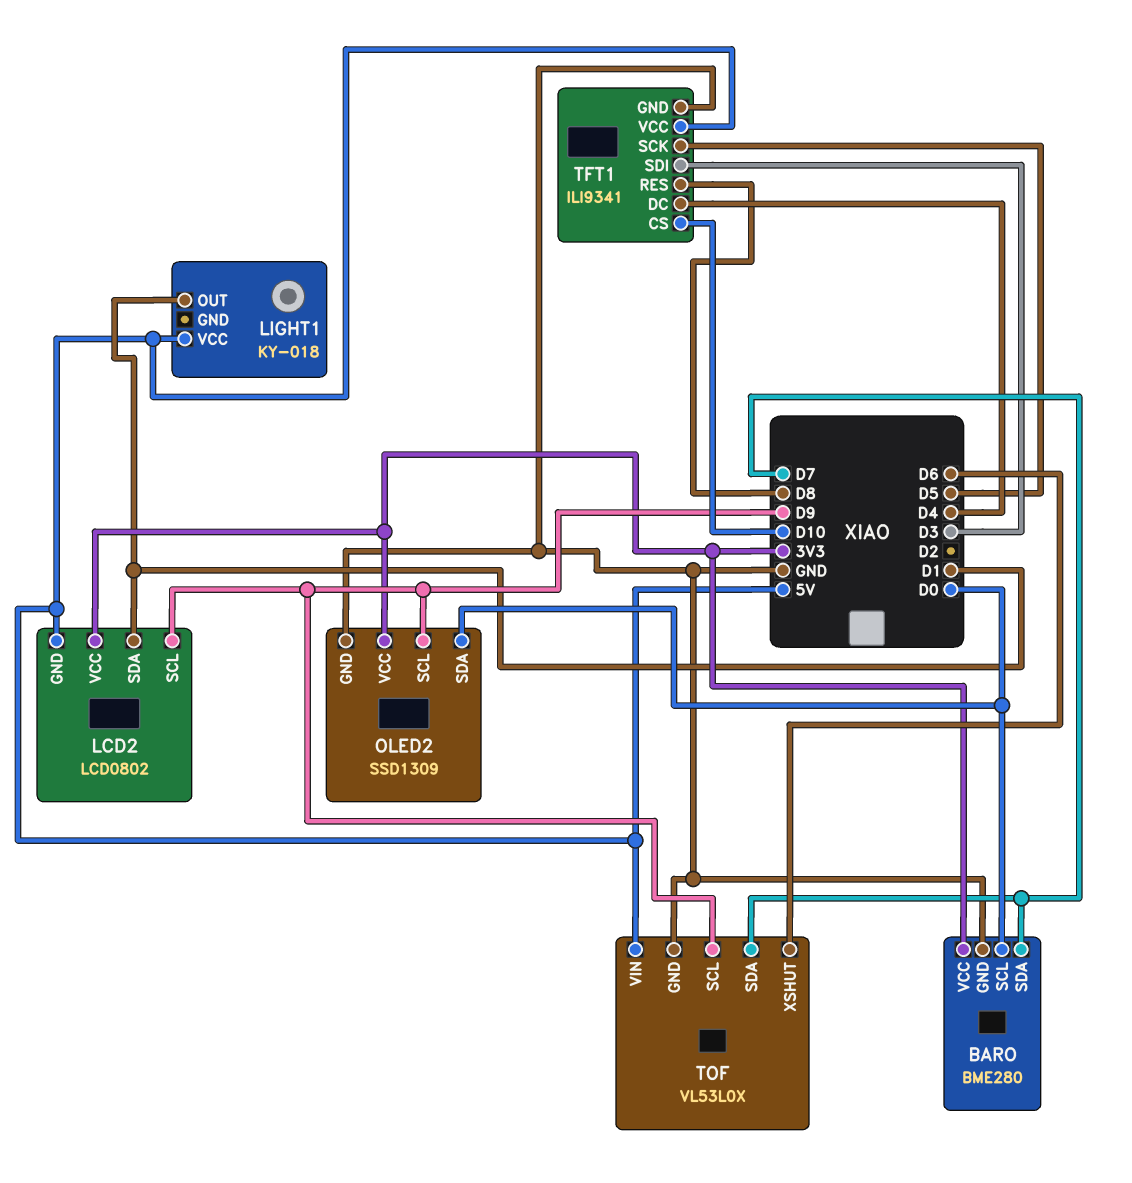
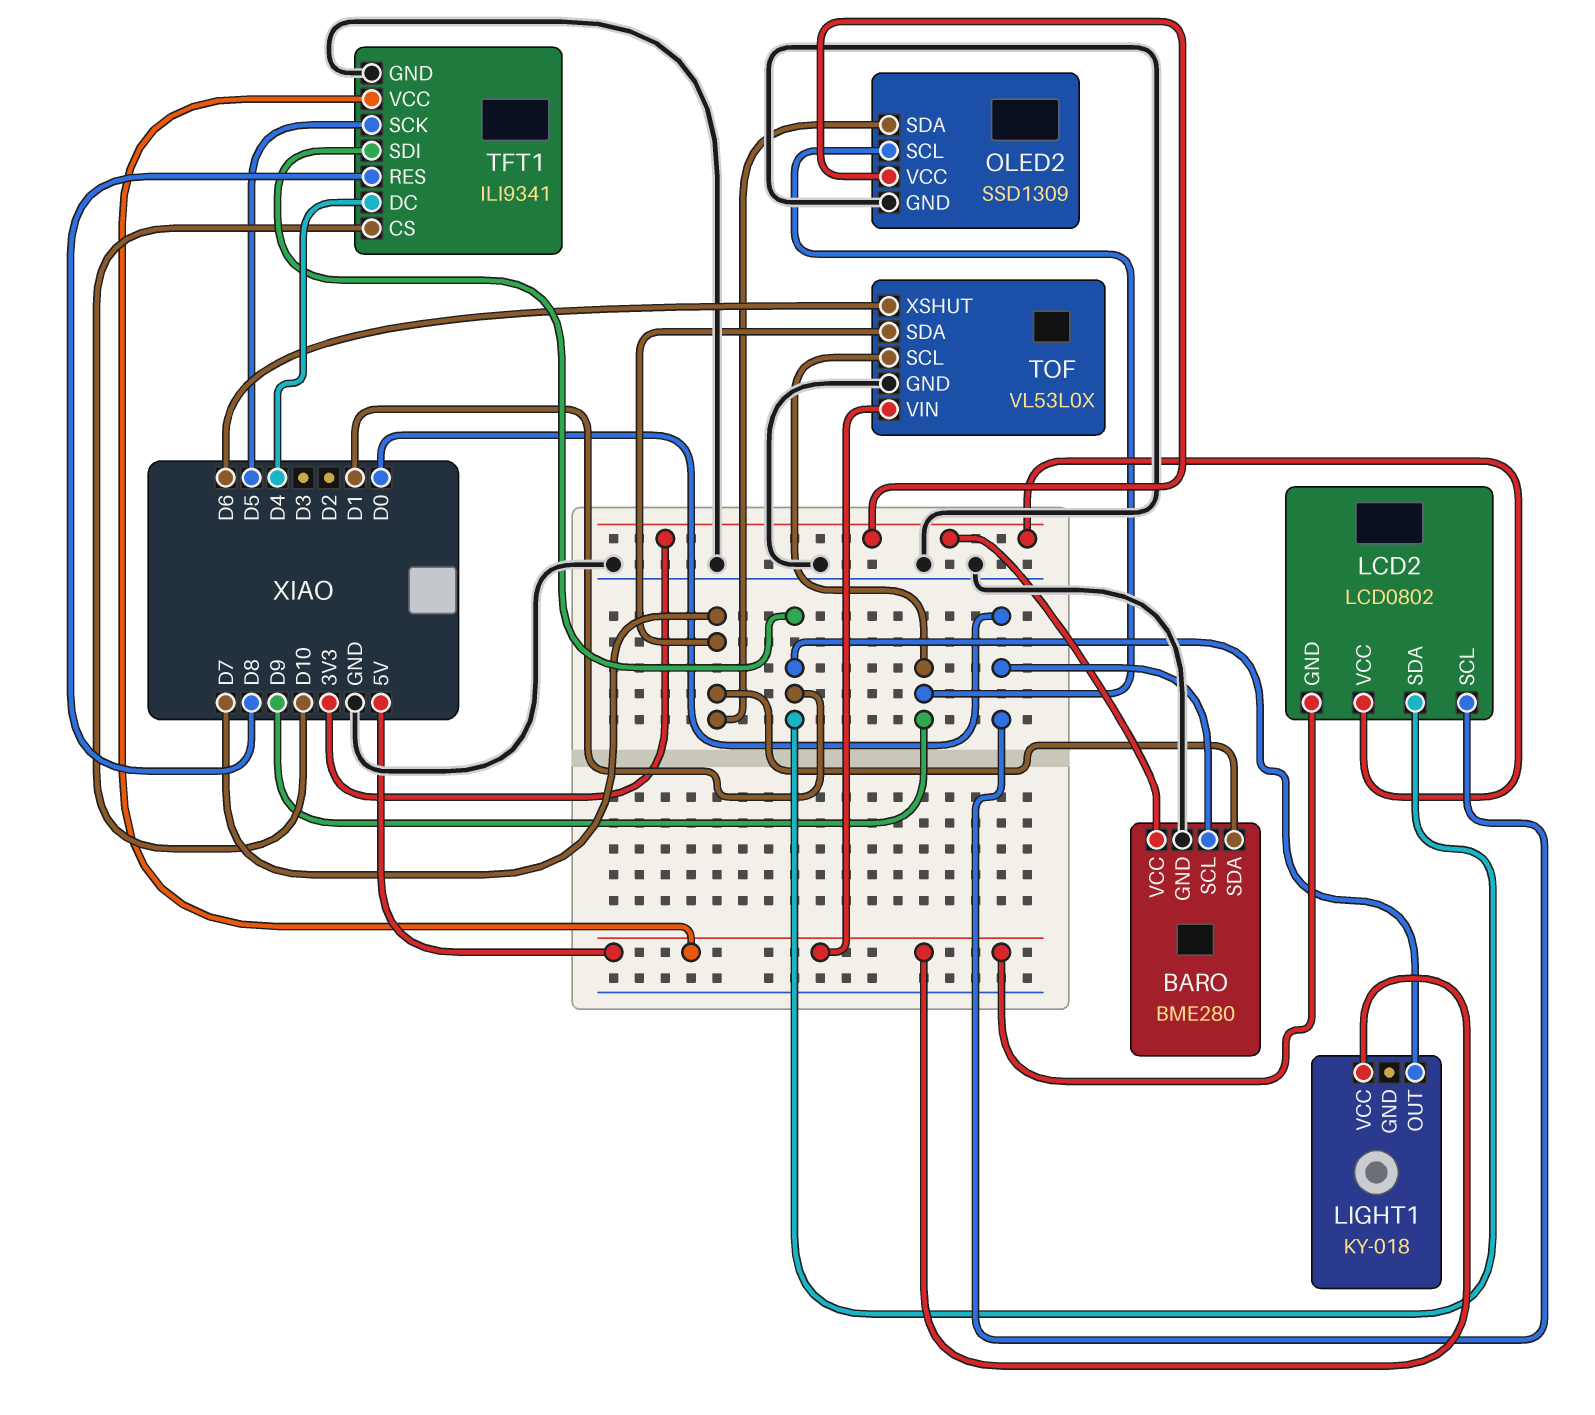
LCD2 pin SCL: D9 -> D0
OLED2 pin SDA: D0 -> D7
TFT1 pin SDI: D3 -> D1

